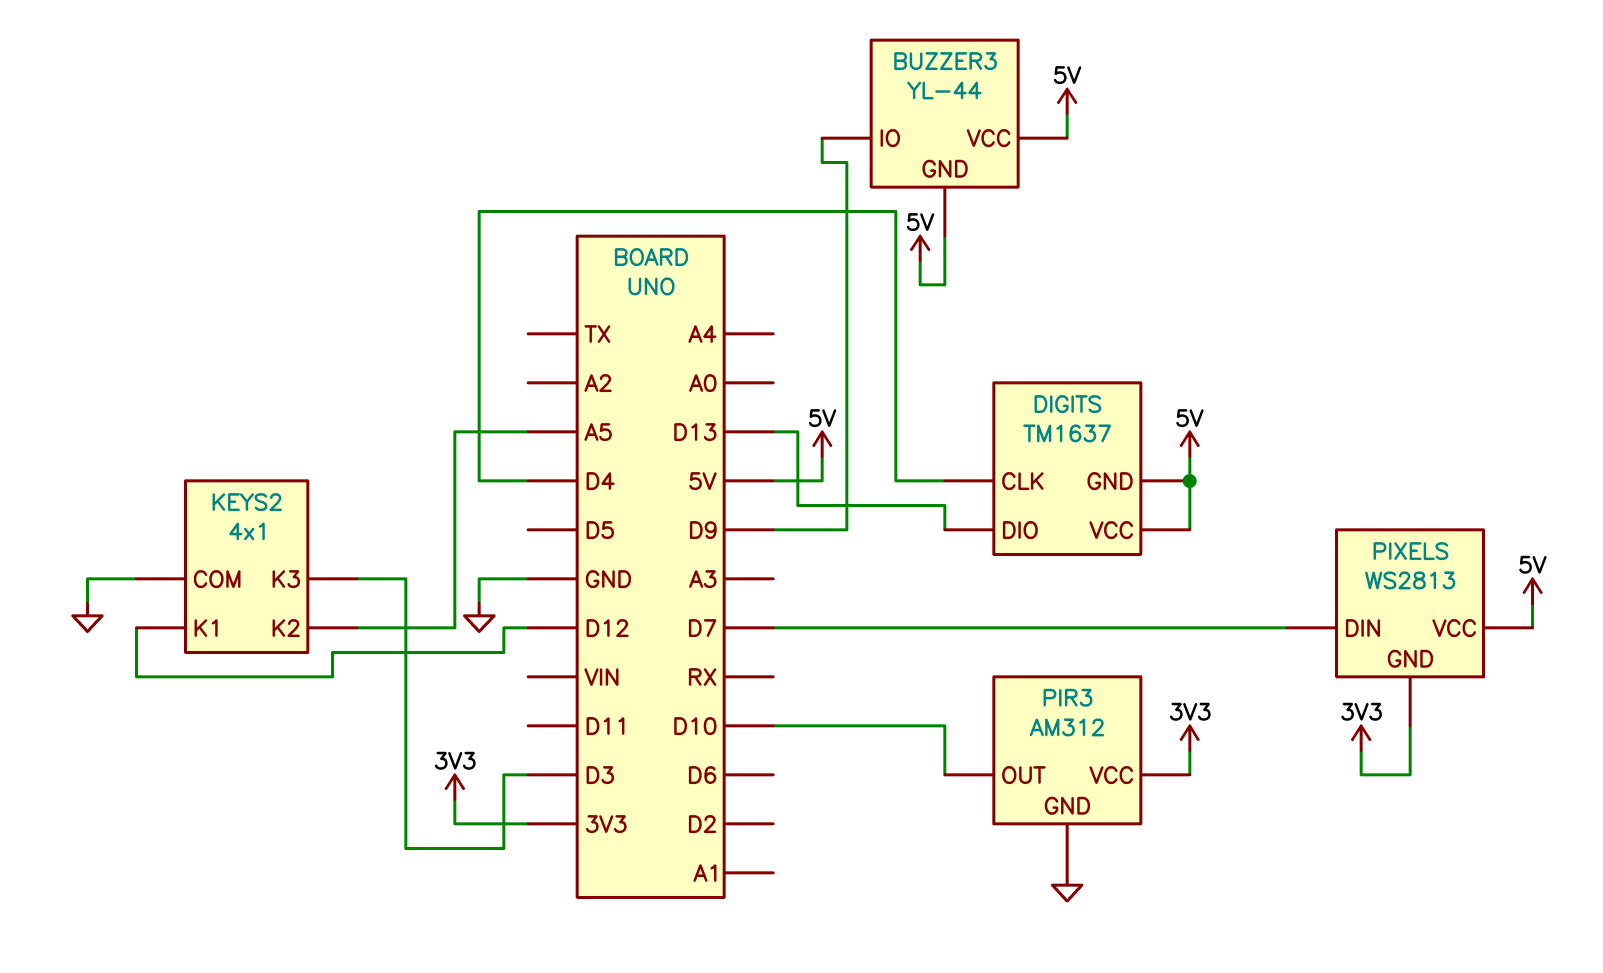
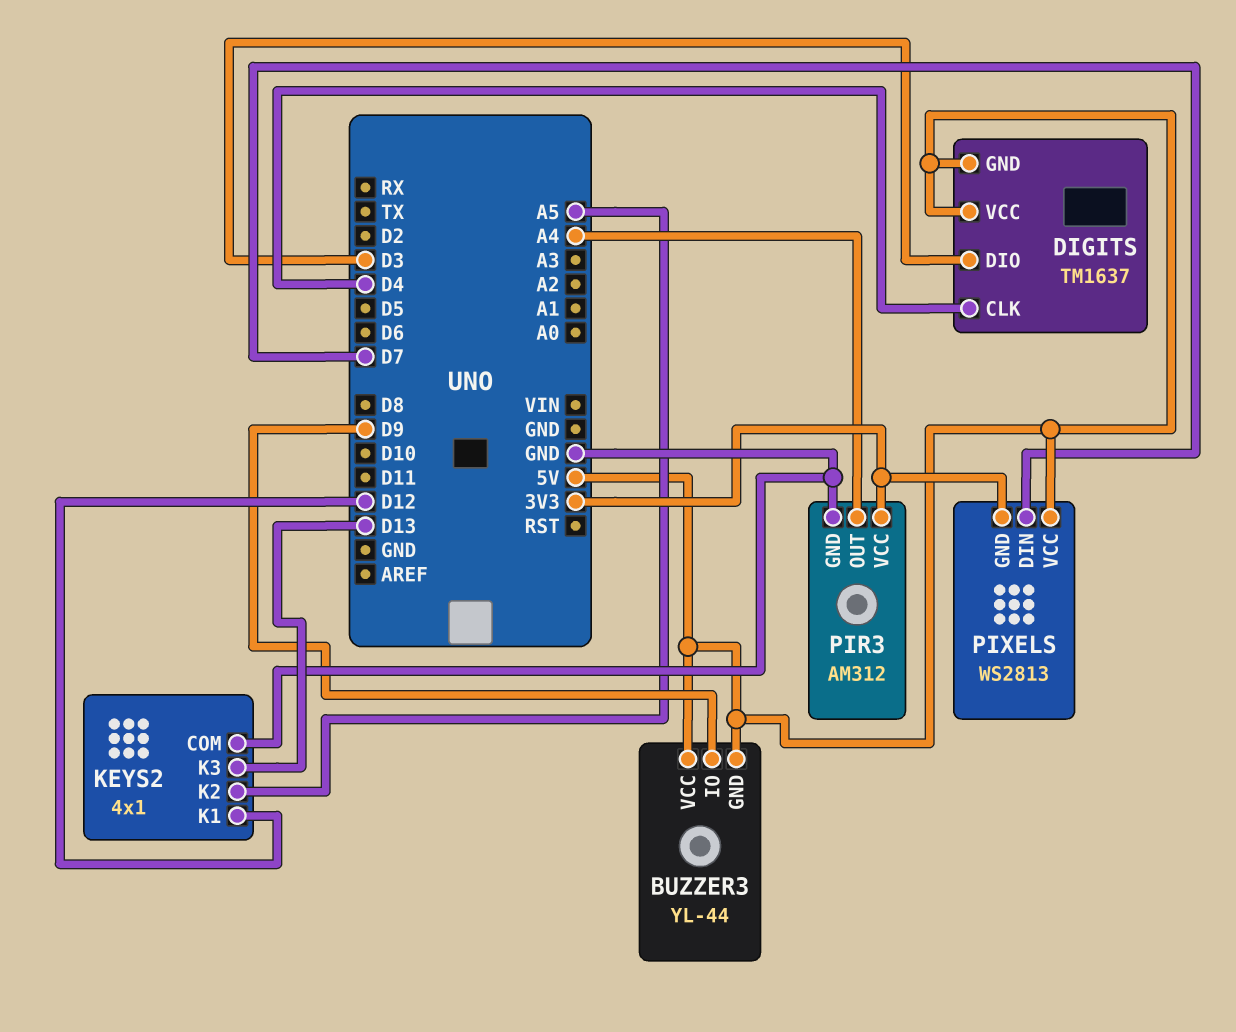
DIGITS pin DIO: D13 -> D3
KEYS2 pin K3: D3 -> D13
PIR3 pin OUT: D10 -> A4

